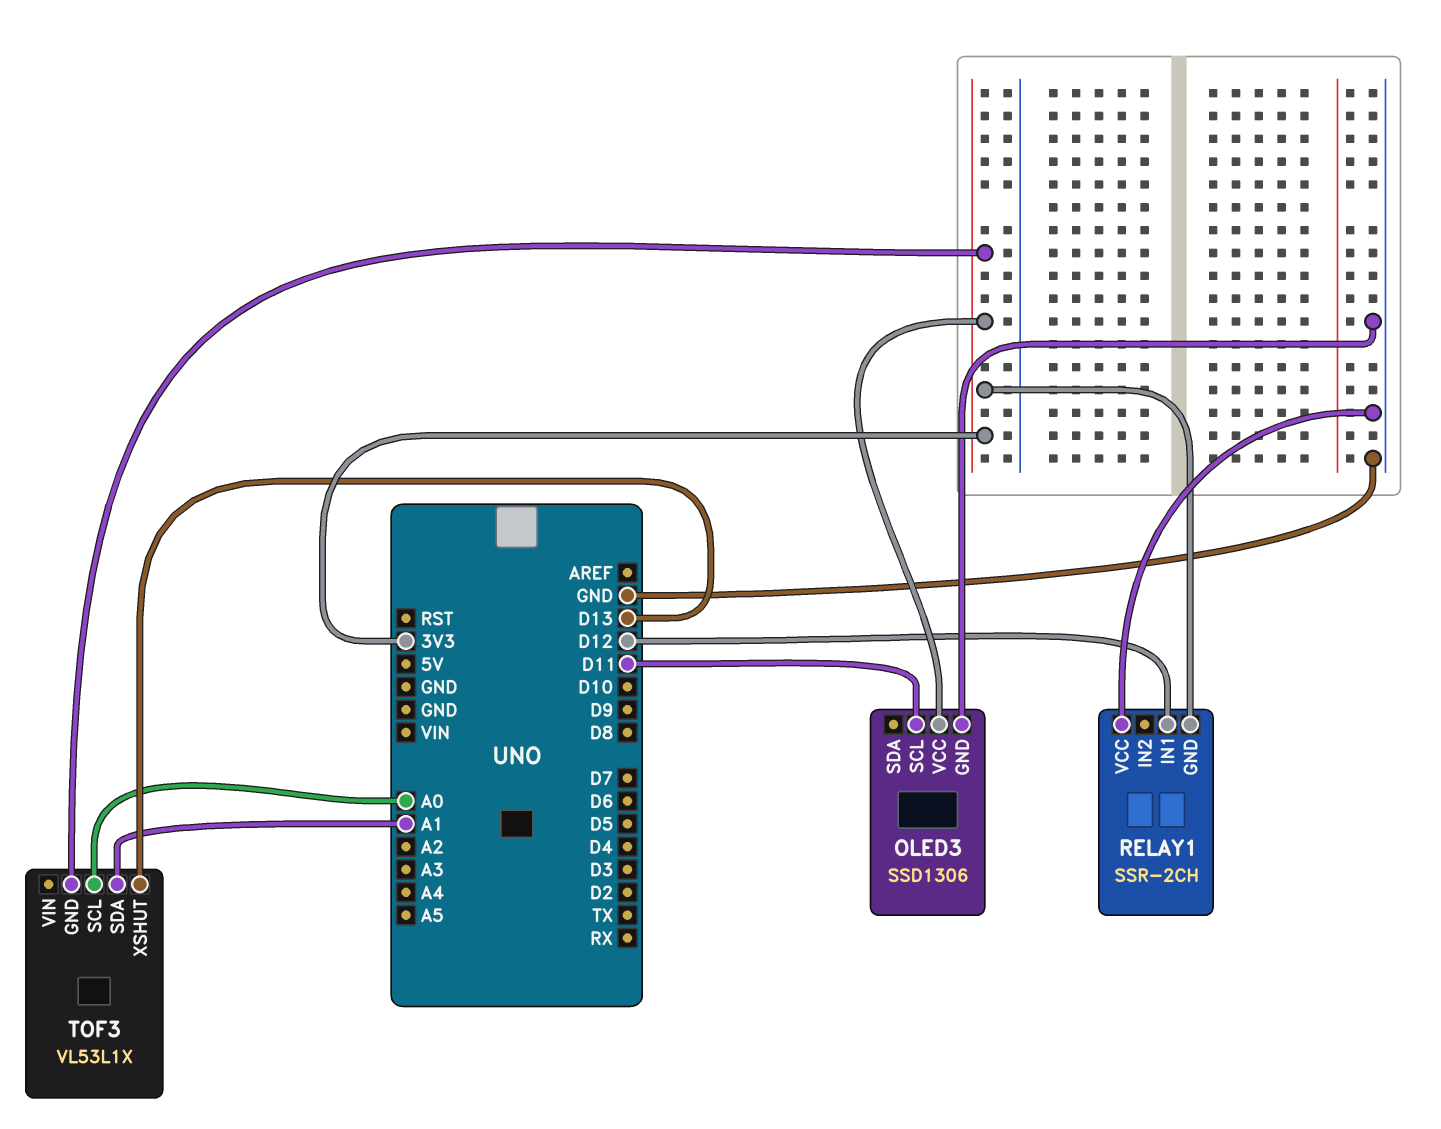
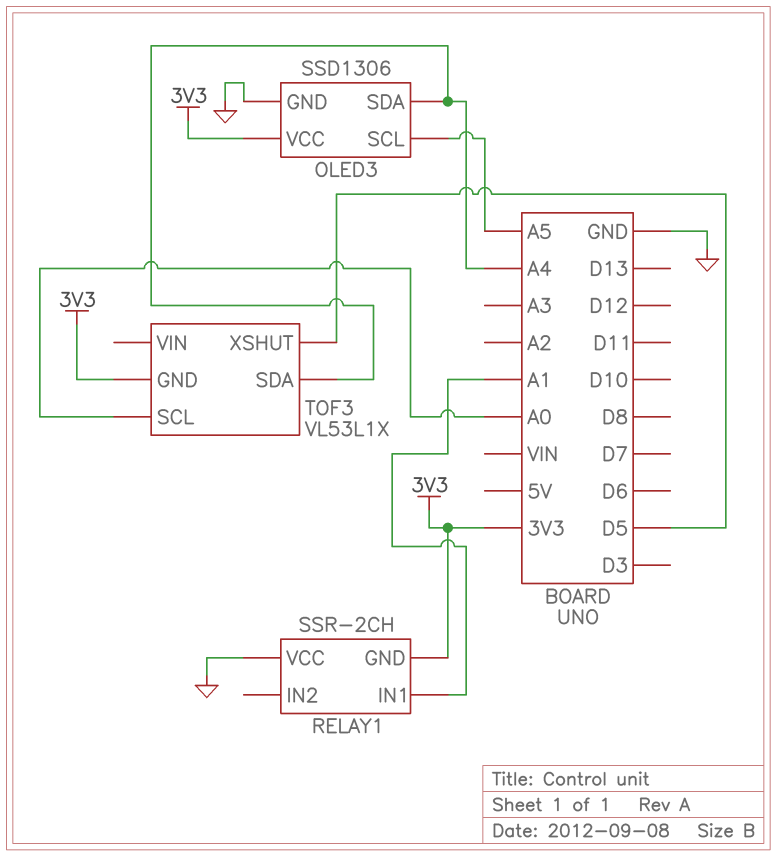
OLED3 pin SCL: D11 -> A5
OLED3 pin SDA: none -> A4
RELAY1 pin IN1: D12 -> A1
TOF3 pin SDA: A1 -> A4
TOF3 pin XSHUT: D13 -> D5

